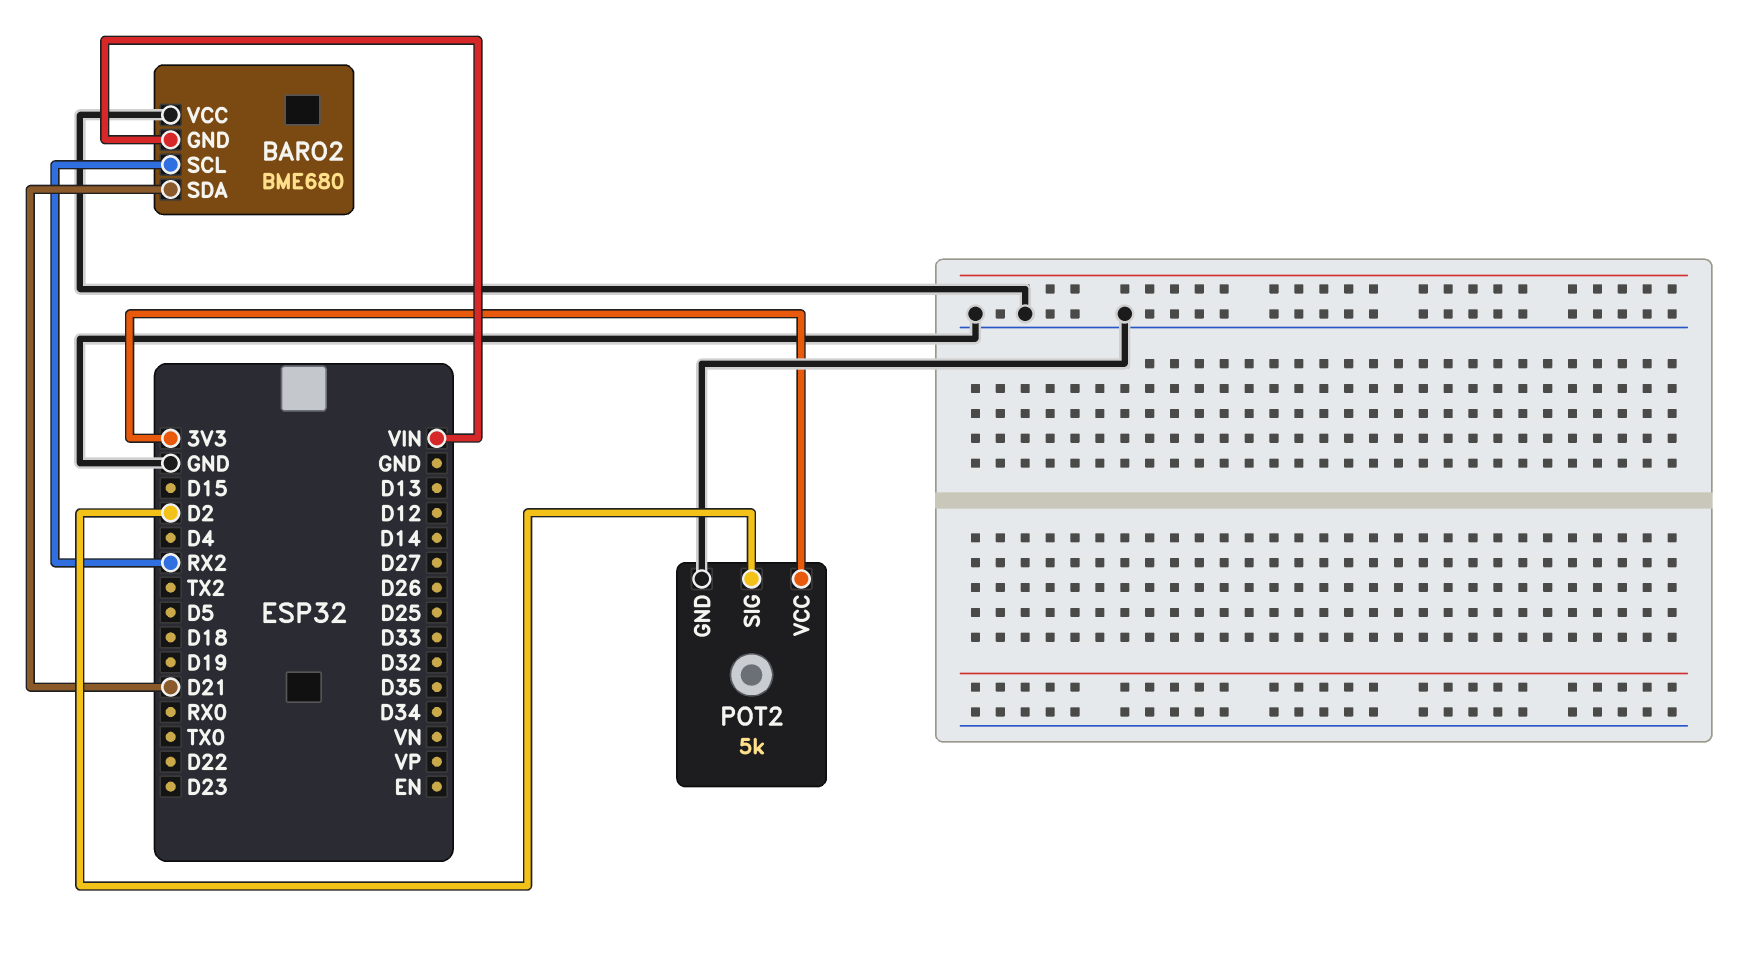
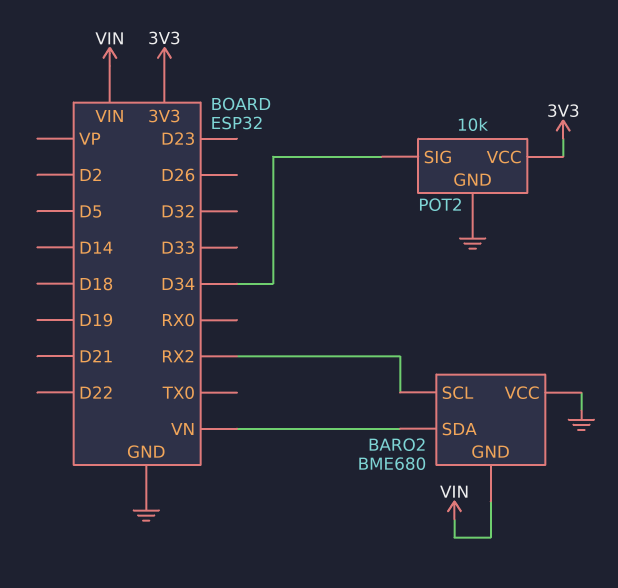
BARO2 pin SDA: D21 -> VN
POT2: 5k -> 10k
POT2 pin SIG: D2 -> D34

